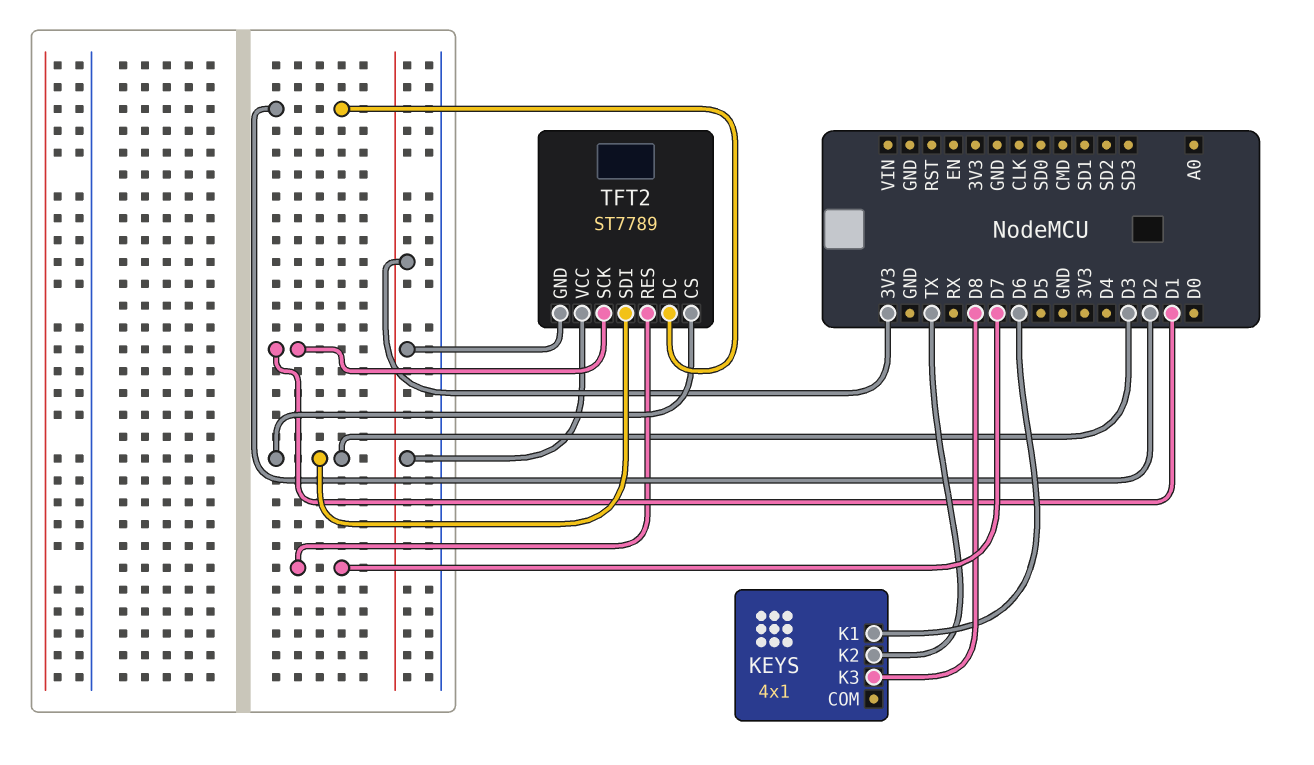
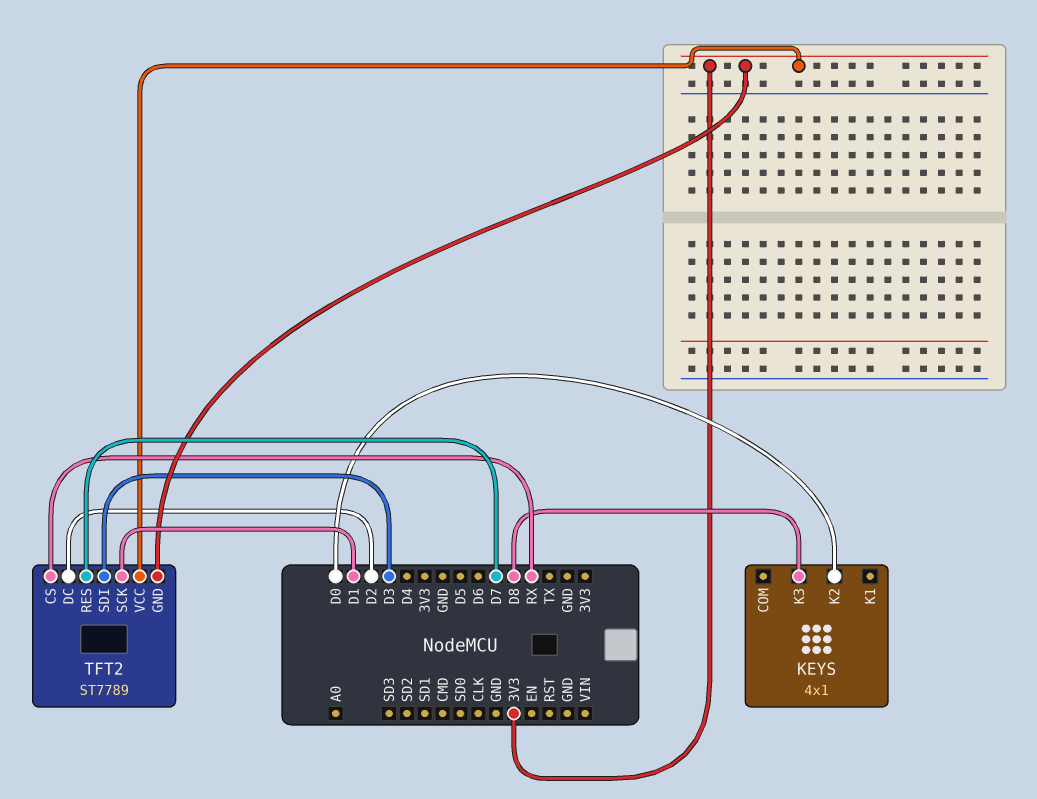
KEYS pin K1: D6 -> none
KEYS pin K2: TX -> D0
TFT2 pin CS: D3 -> RX

